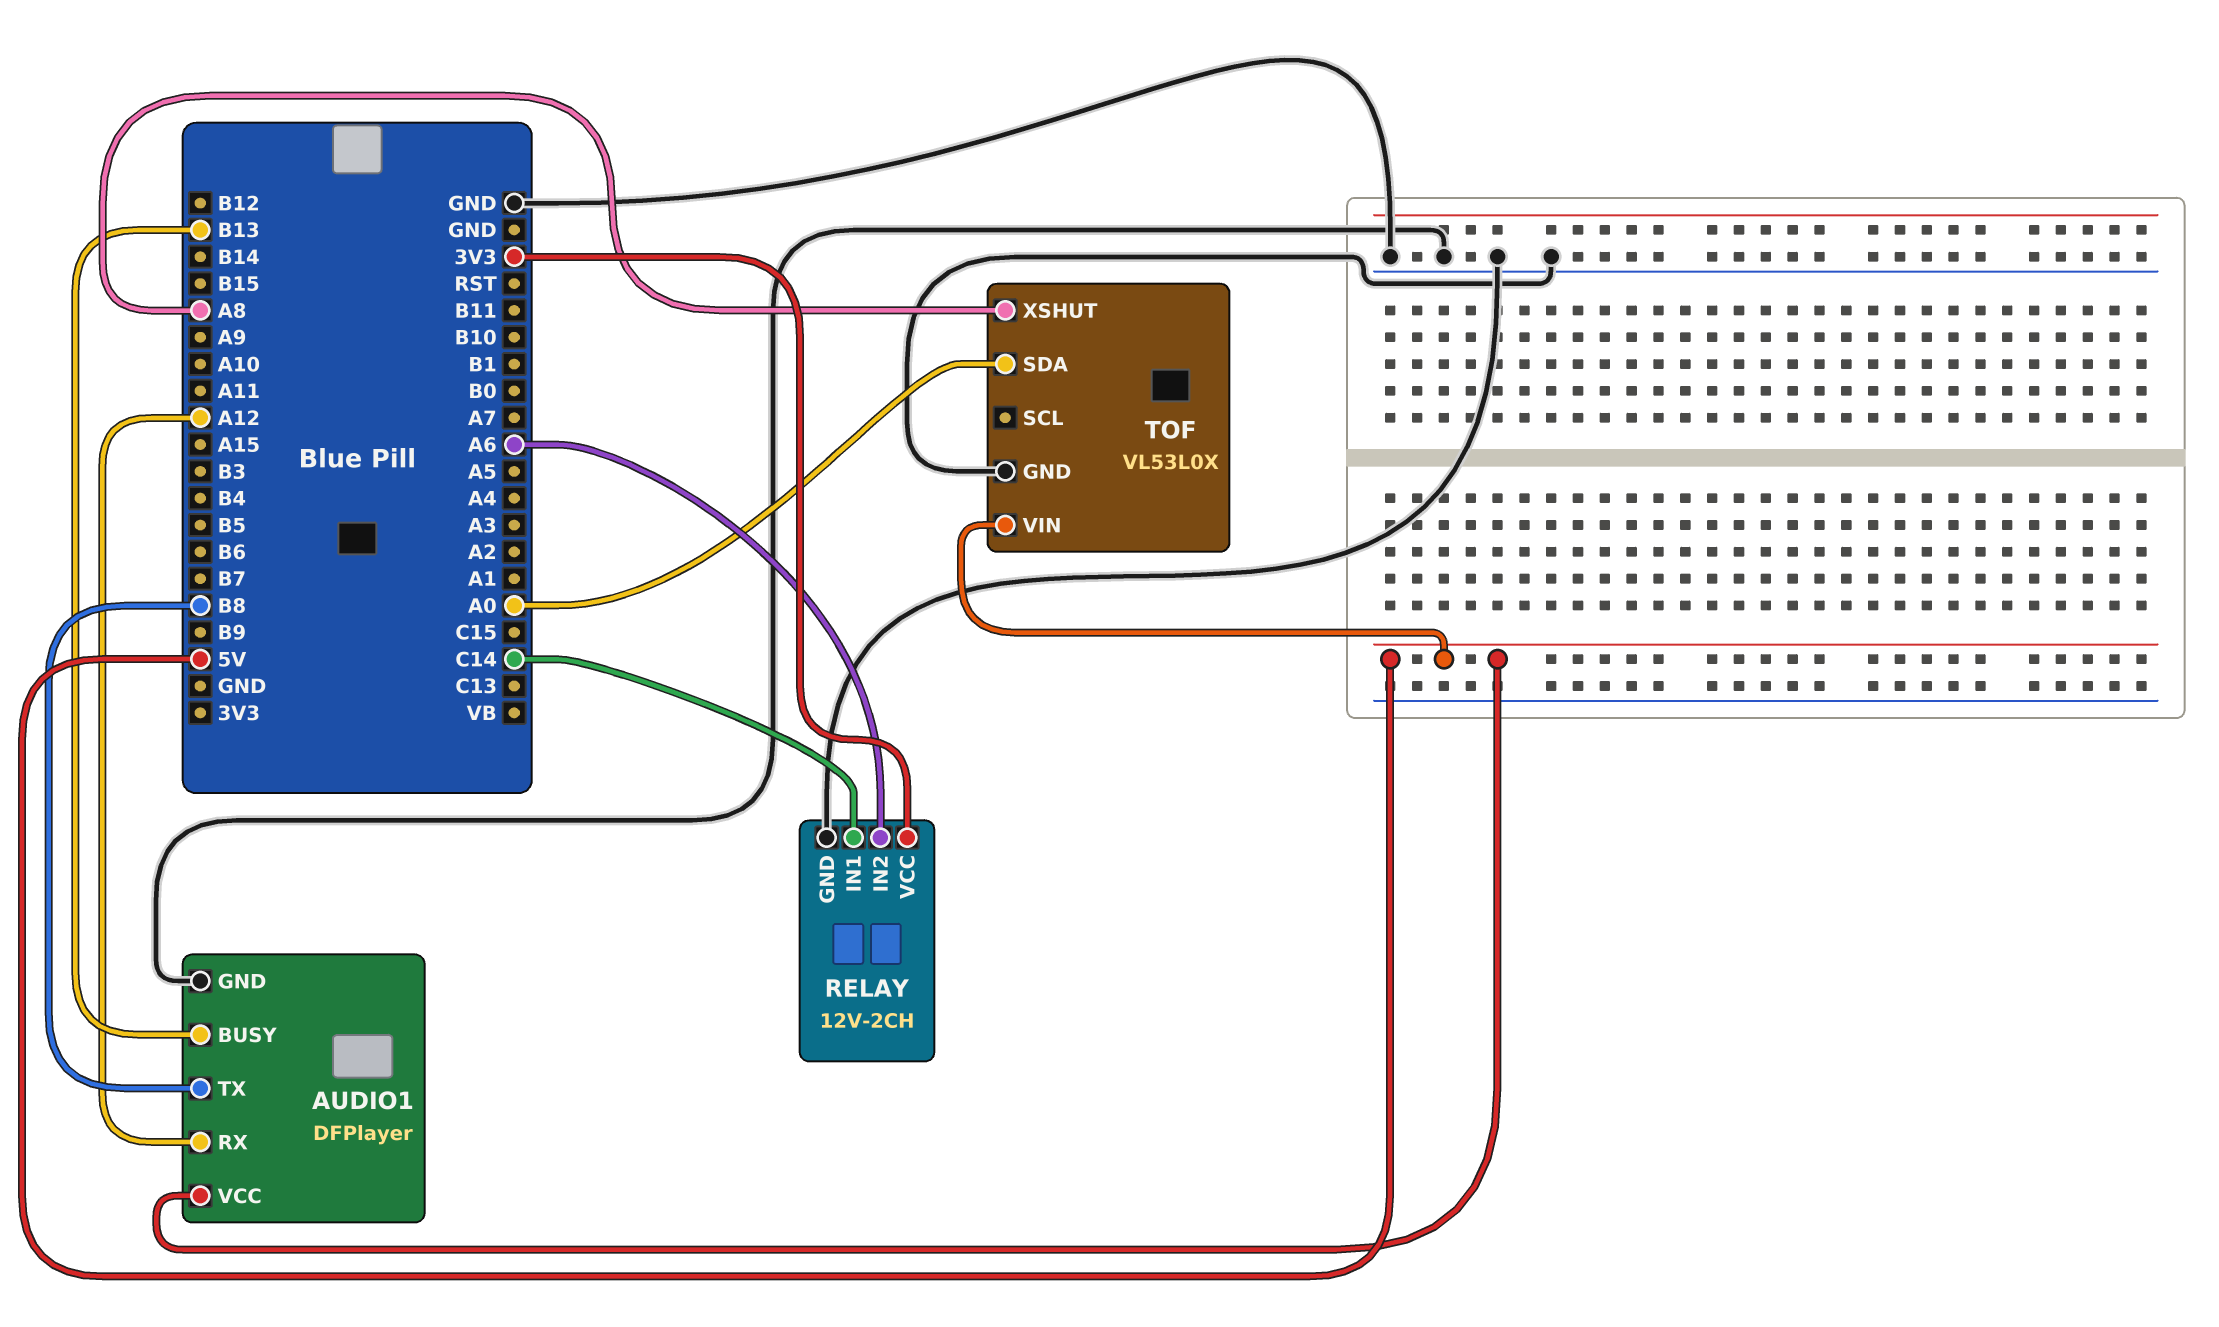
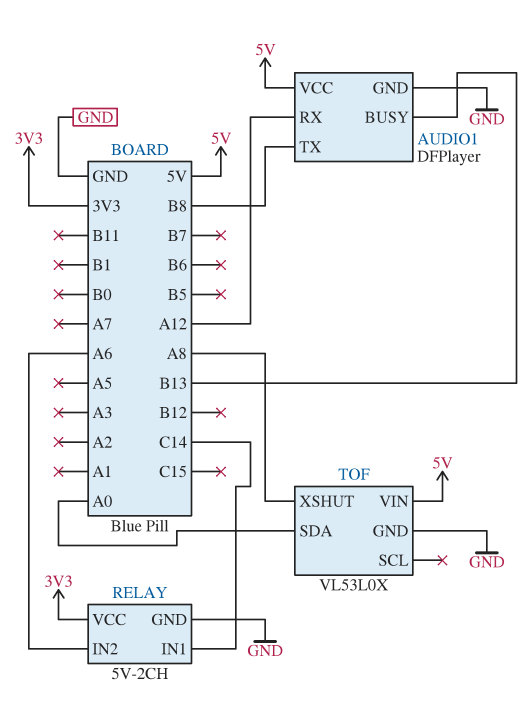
RELAY: 12V-2CH -> 5V-2CH

